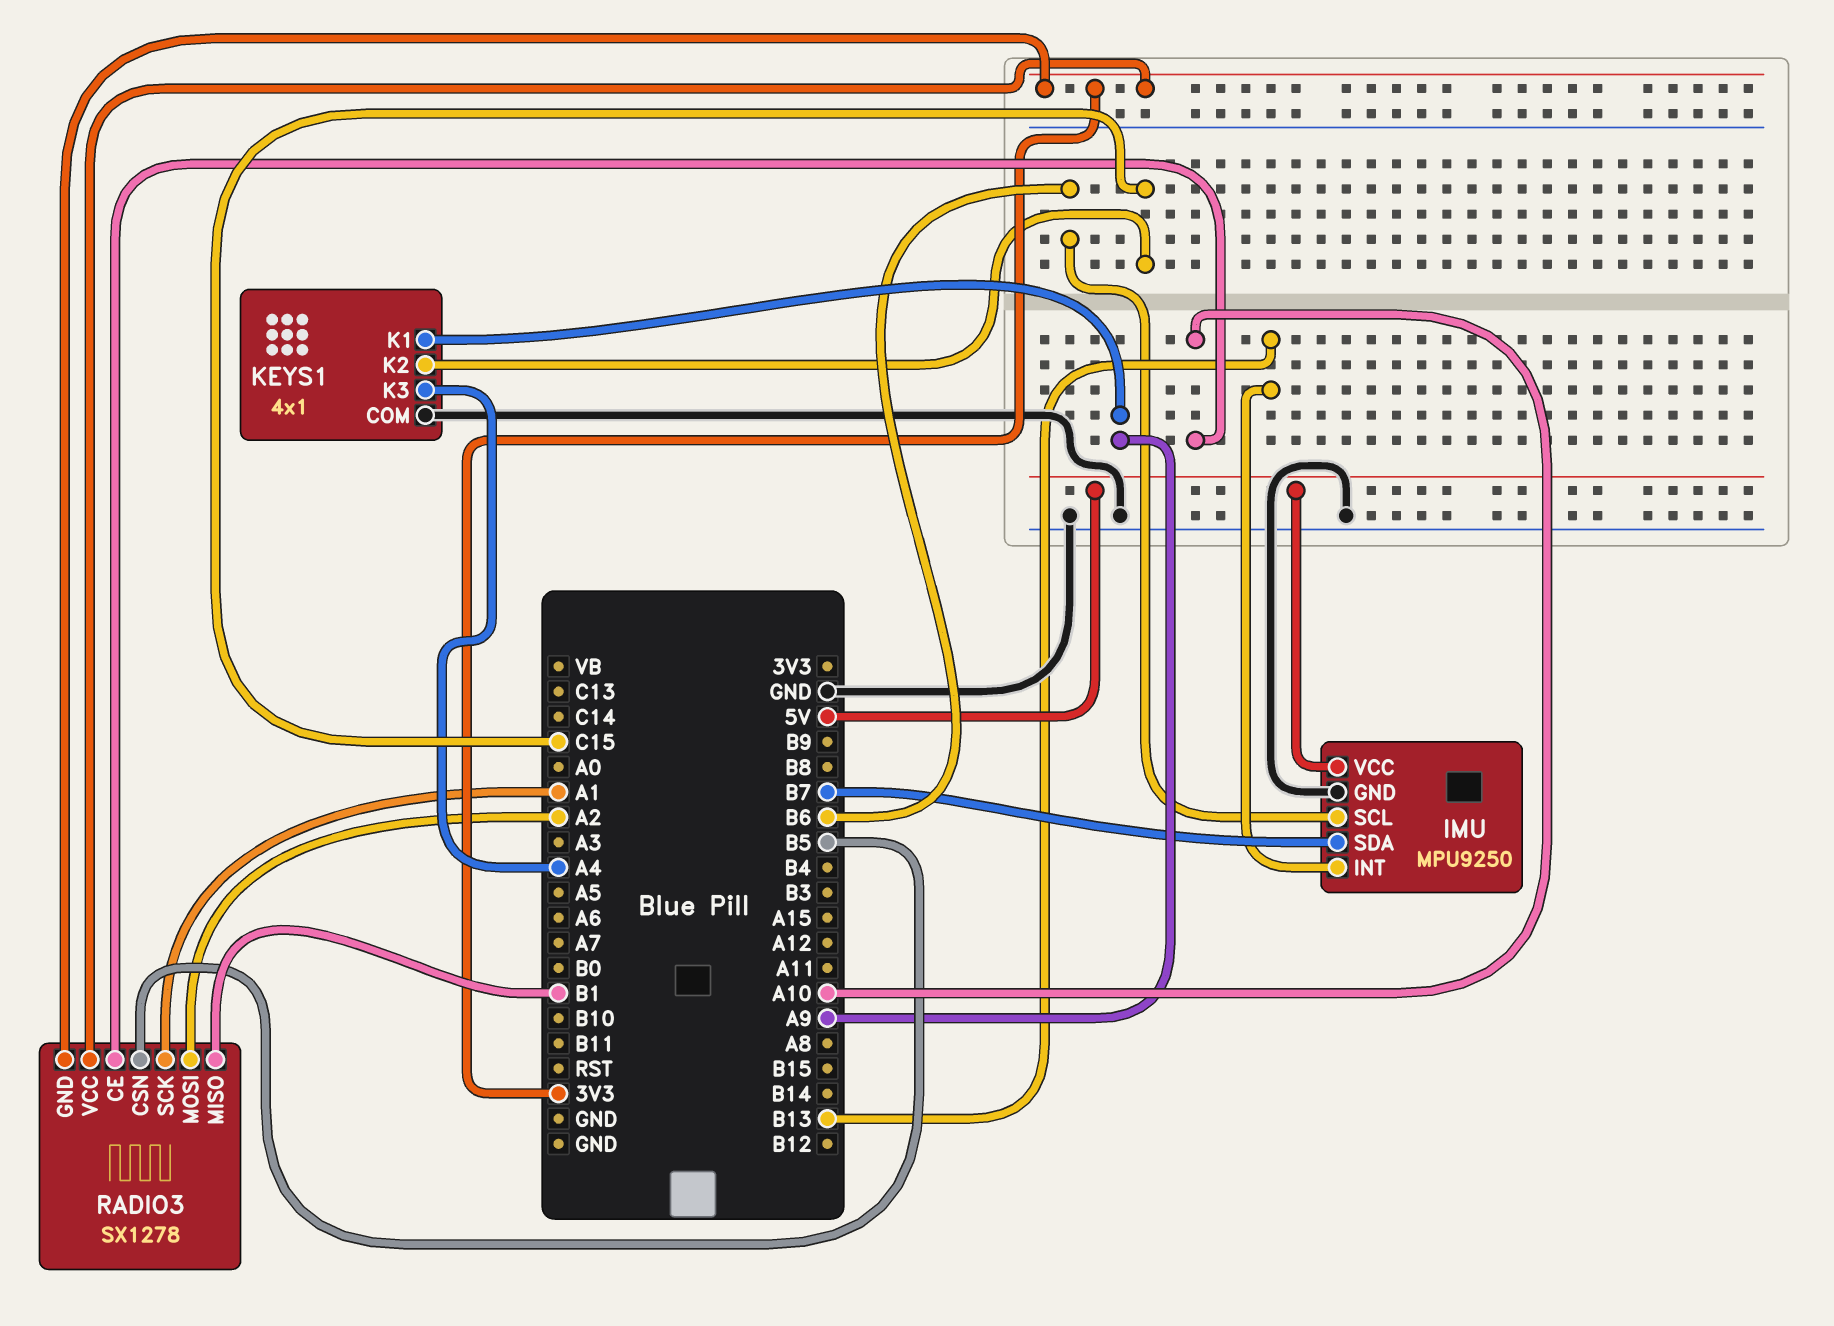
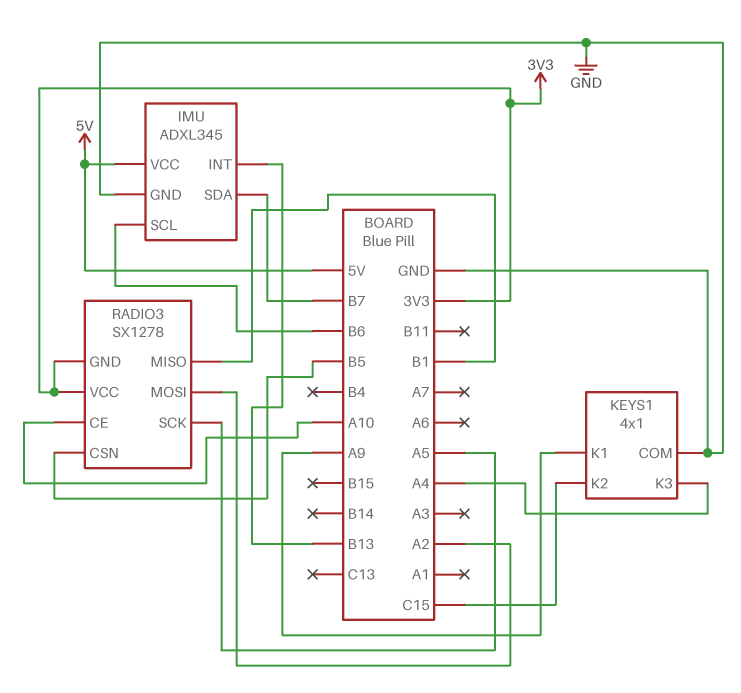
IMU: MPU9250 -> ADXL345
RADIO3 pin SCK: A1 -> A5

